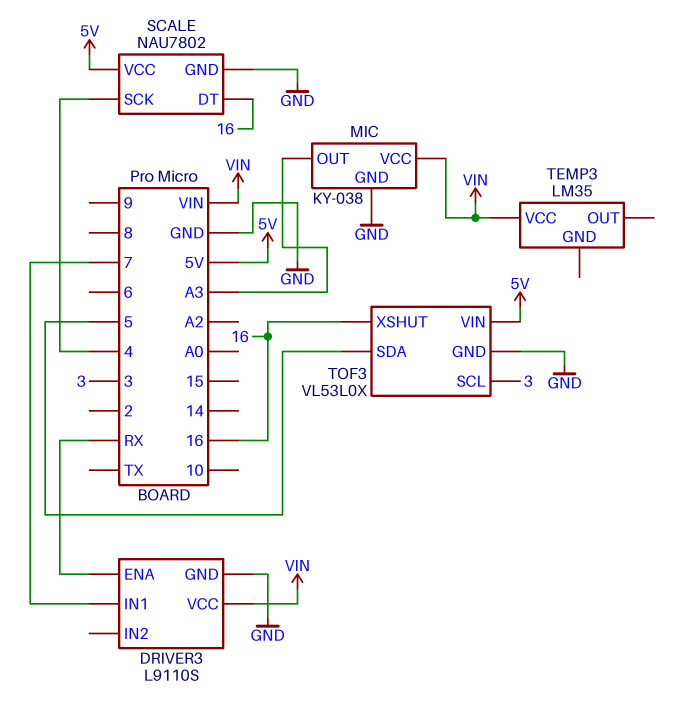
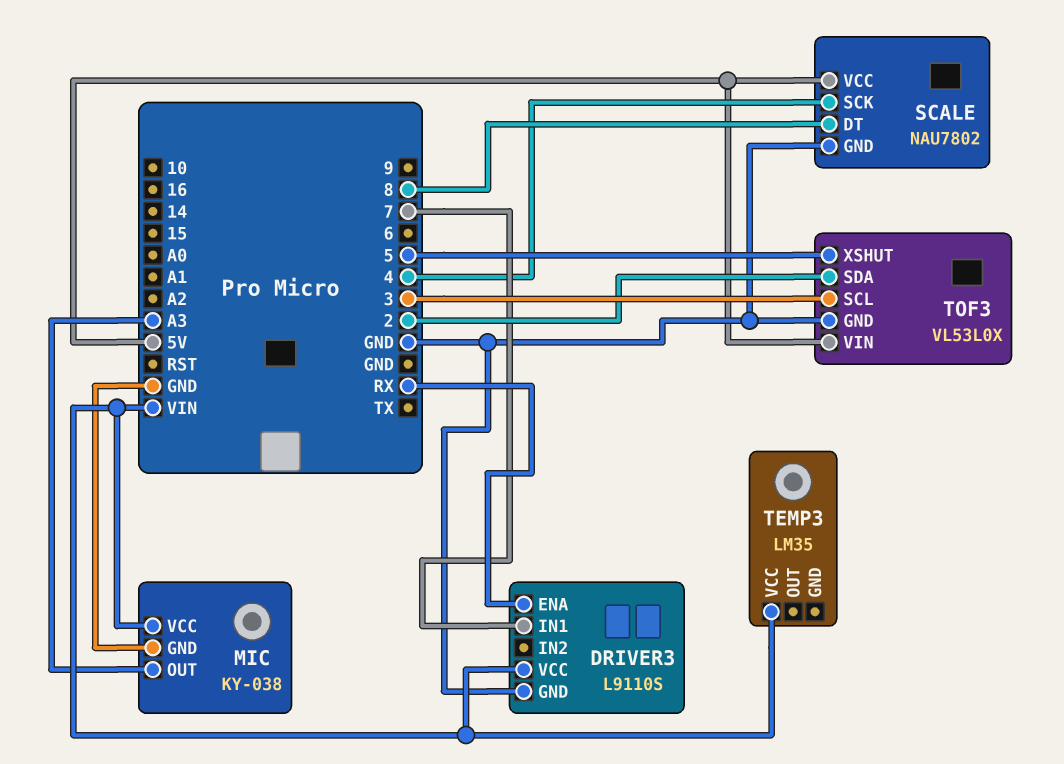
SCALE pin DT: 16 -> 8
TOF3 pin SDA: 5 -> 2
TOF3 pin XSHUT: 16 -> 5

